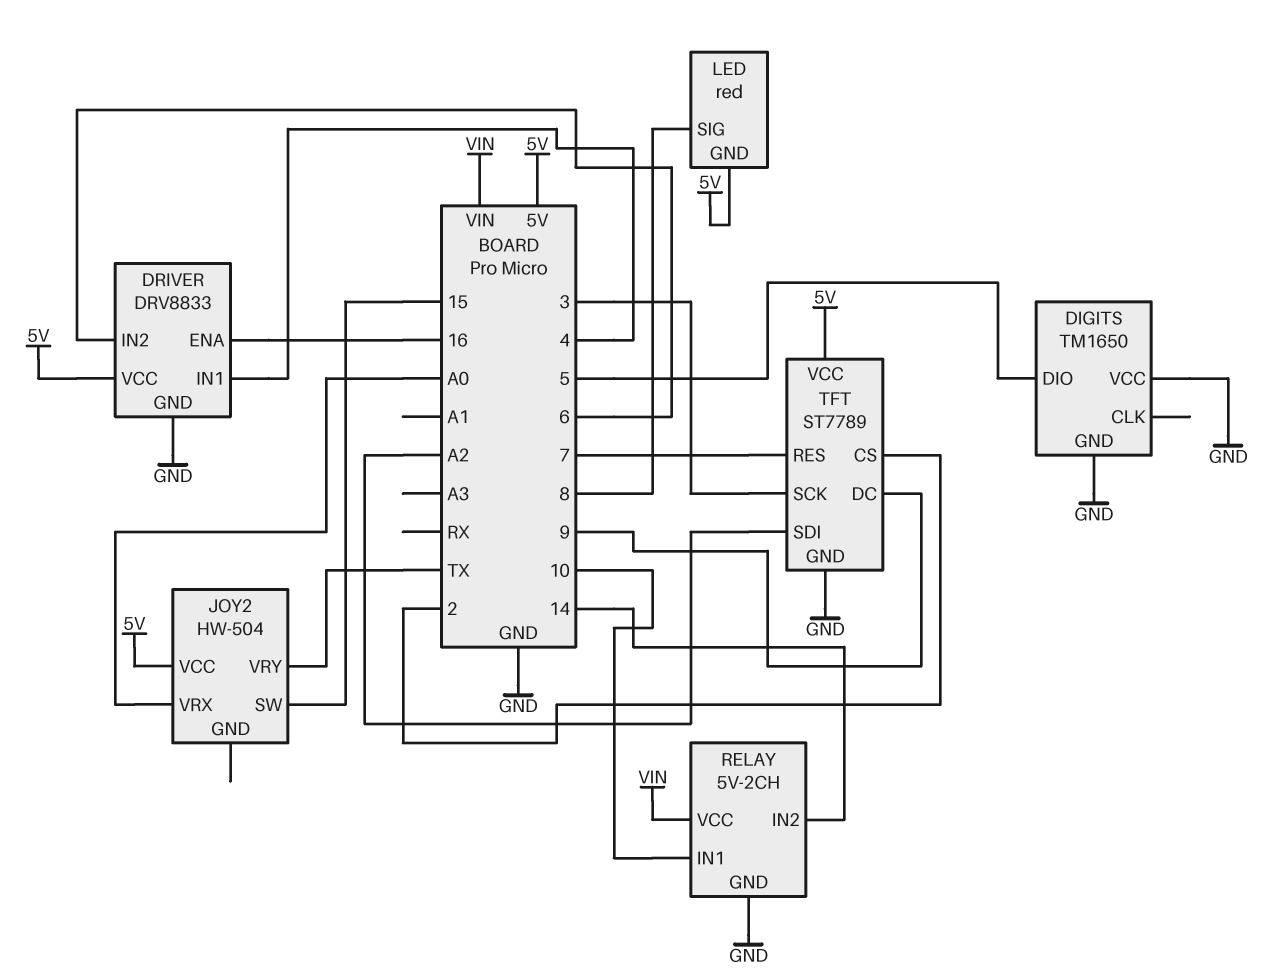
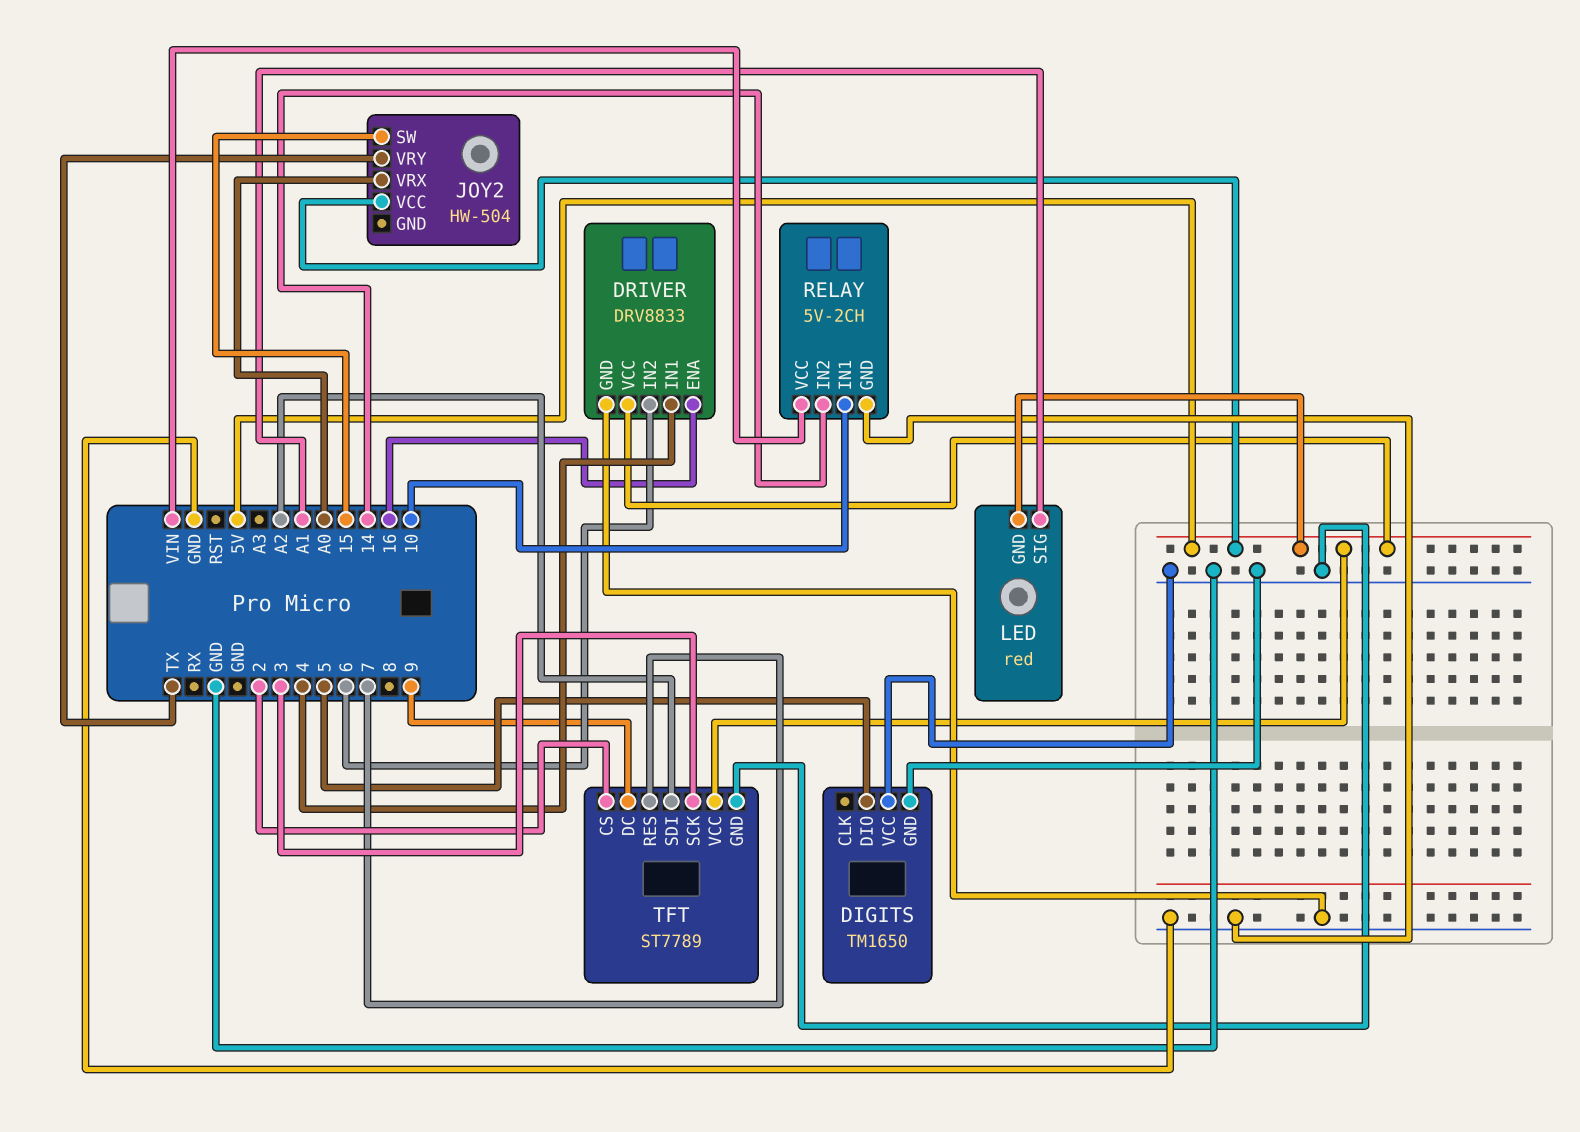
LED pin SIG: 8 -> A1

